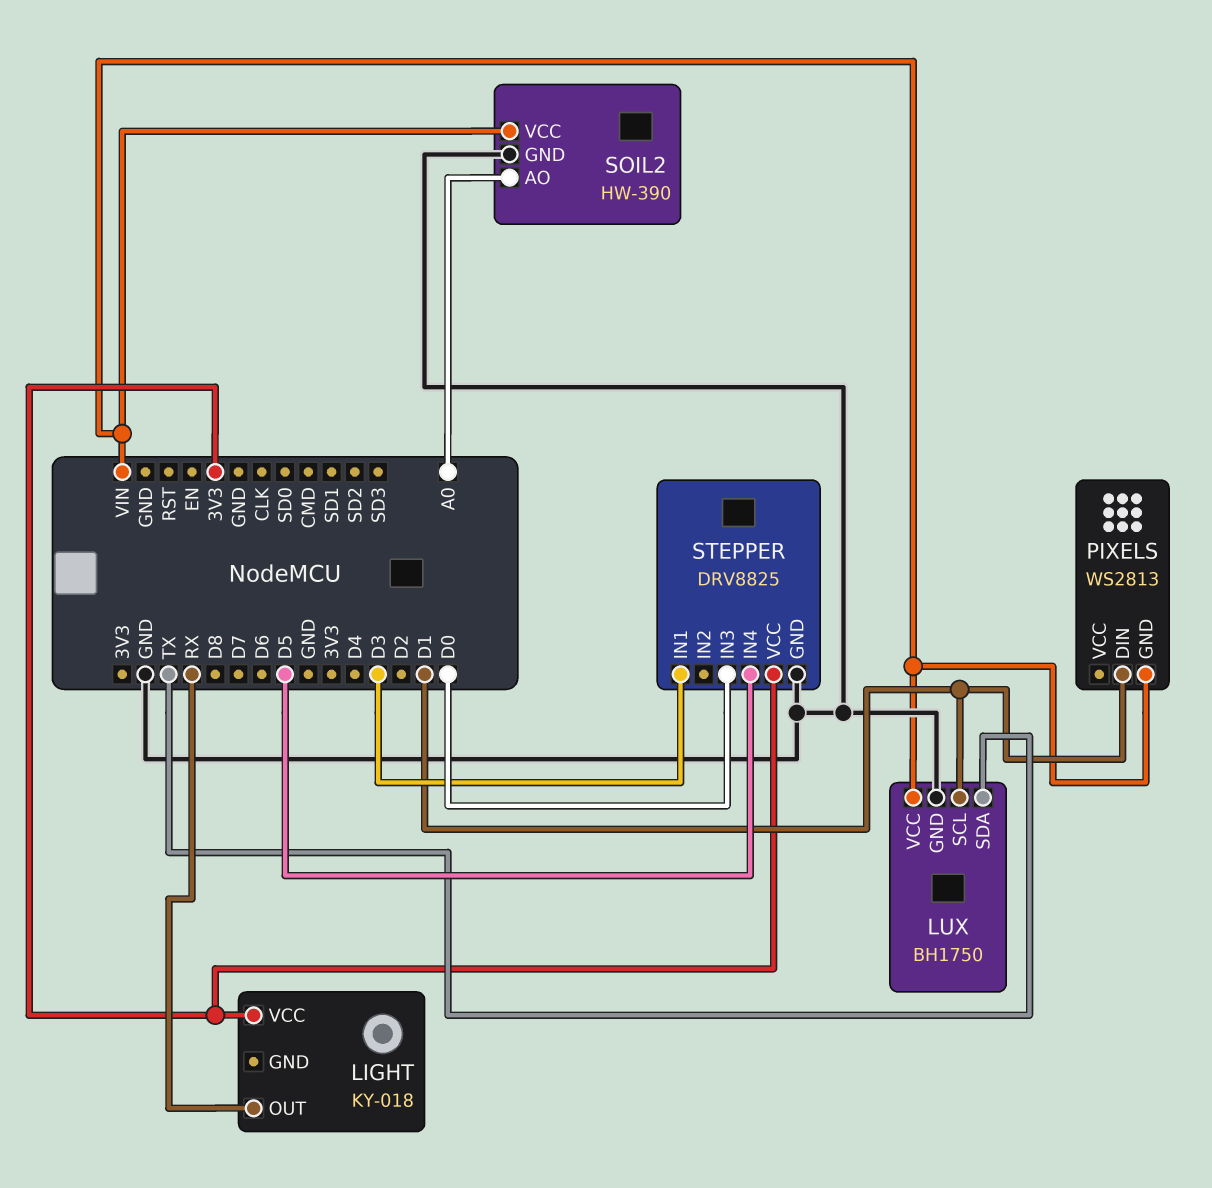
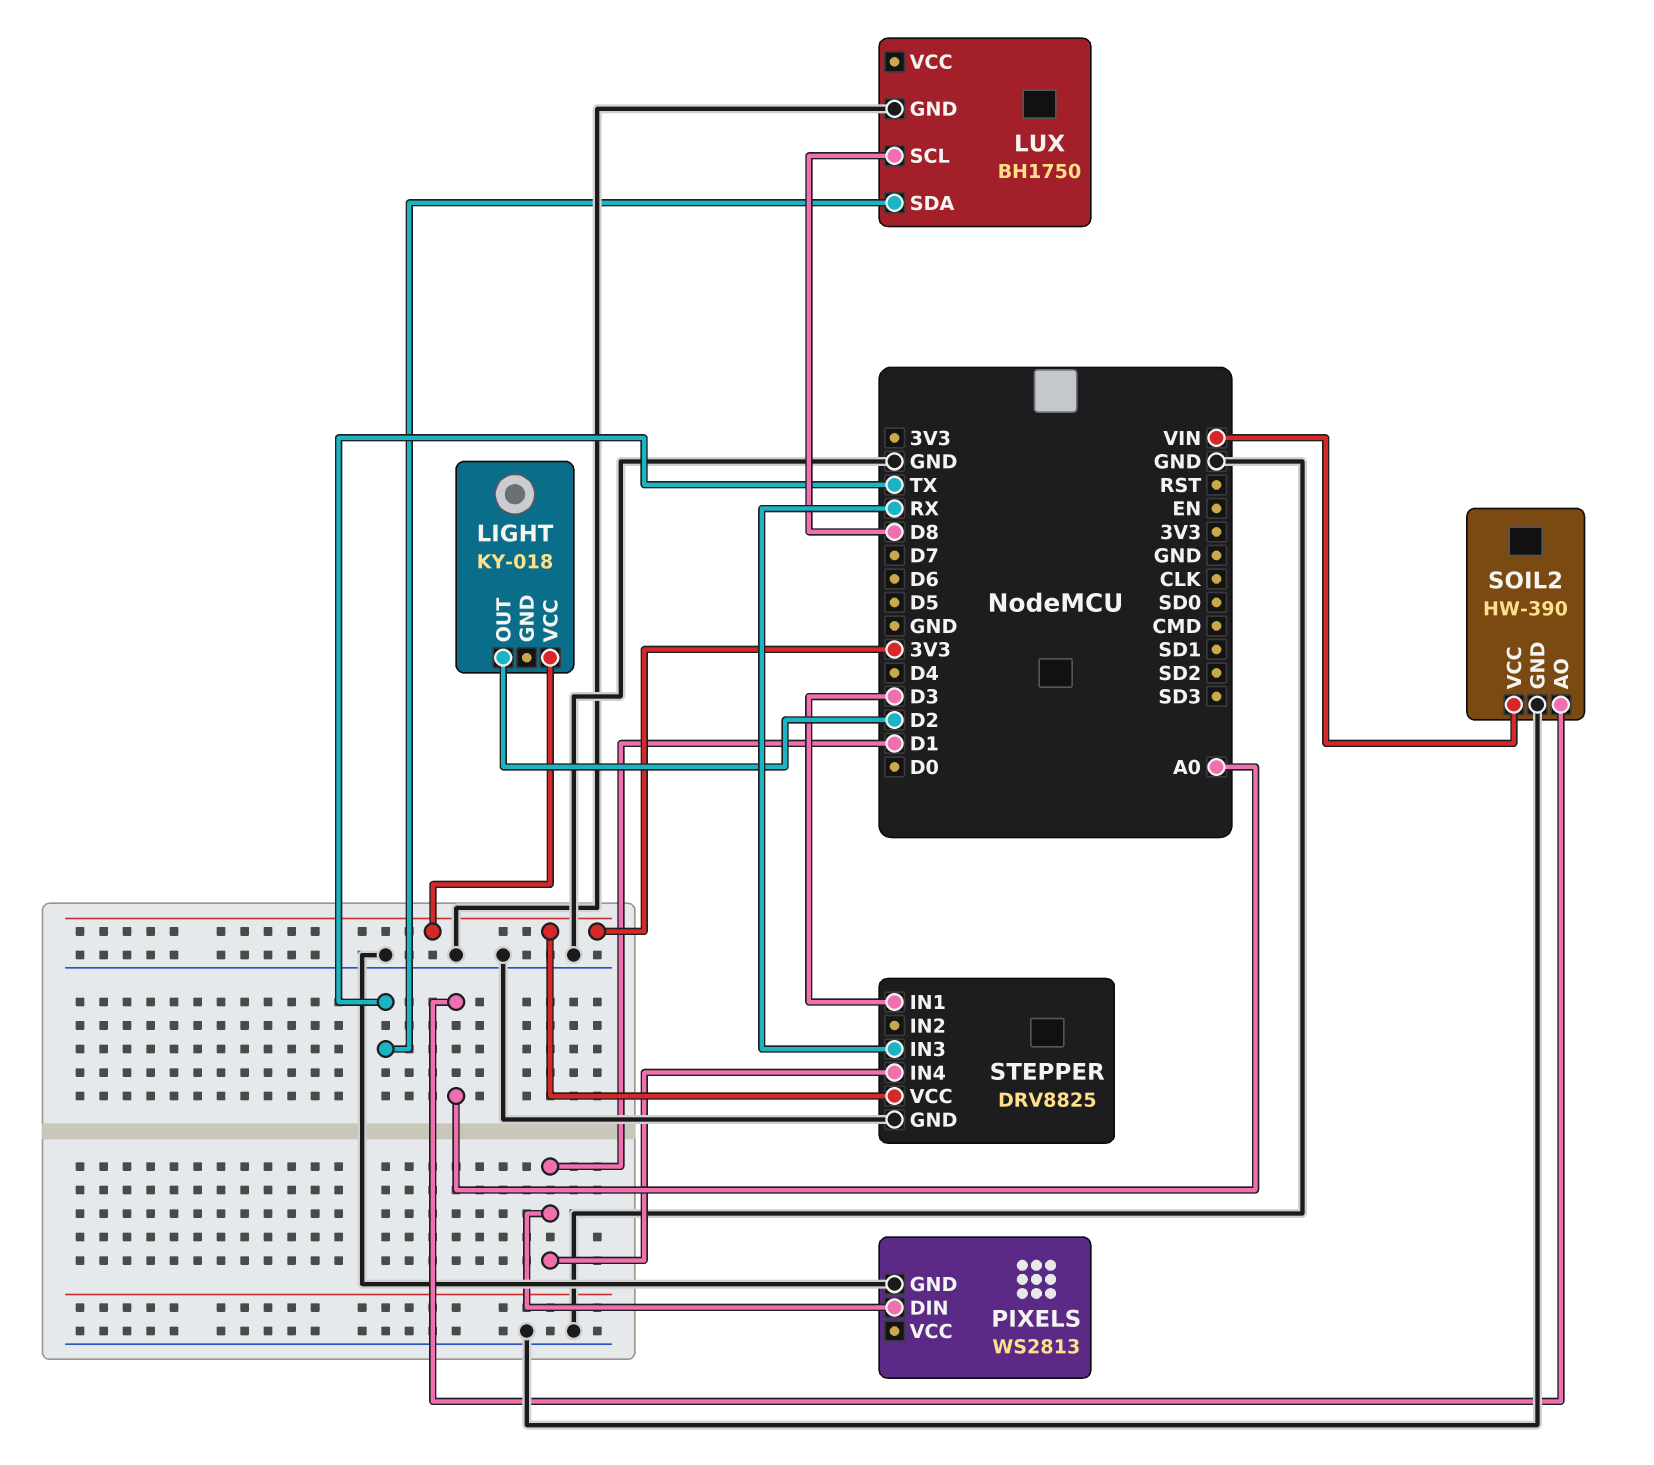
LIGHT pin OUT: RX -> D2
LUX pin SCL: D1 -> D8
LUX pin VCC: VIN -> none
PIXELS pin GND: VIN -> GND
STEPPER pin IN3: D0 -> RX
STEPPER pin IN4: D5 -> D1

